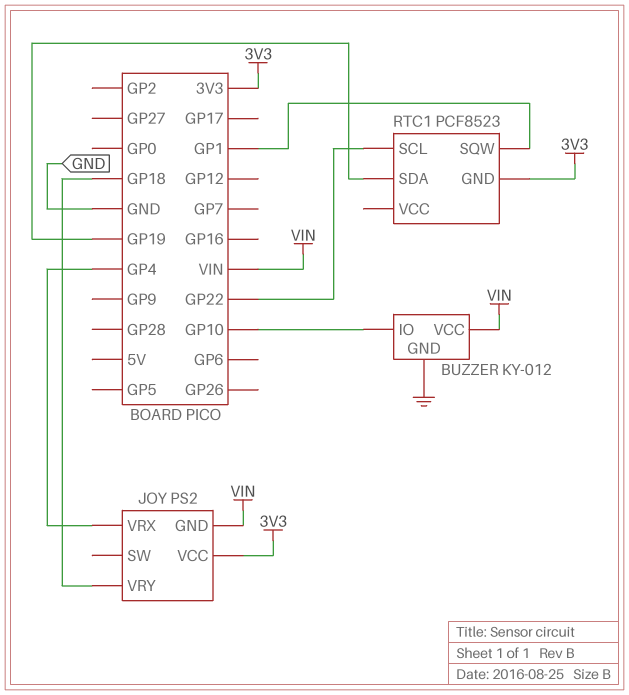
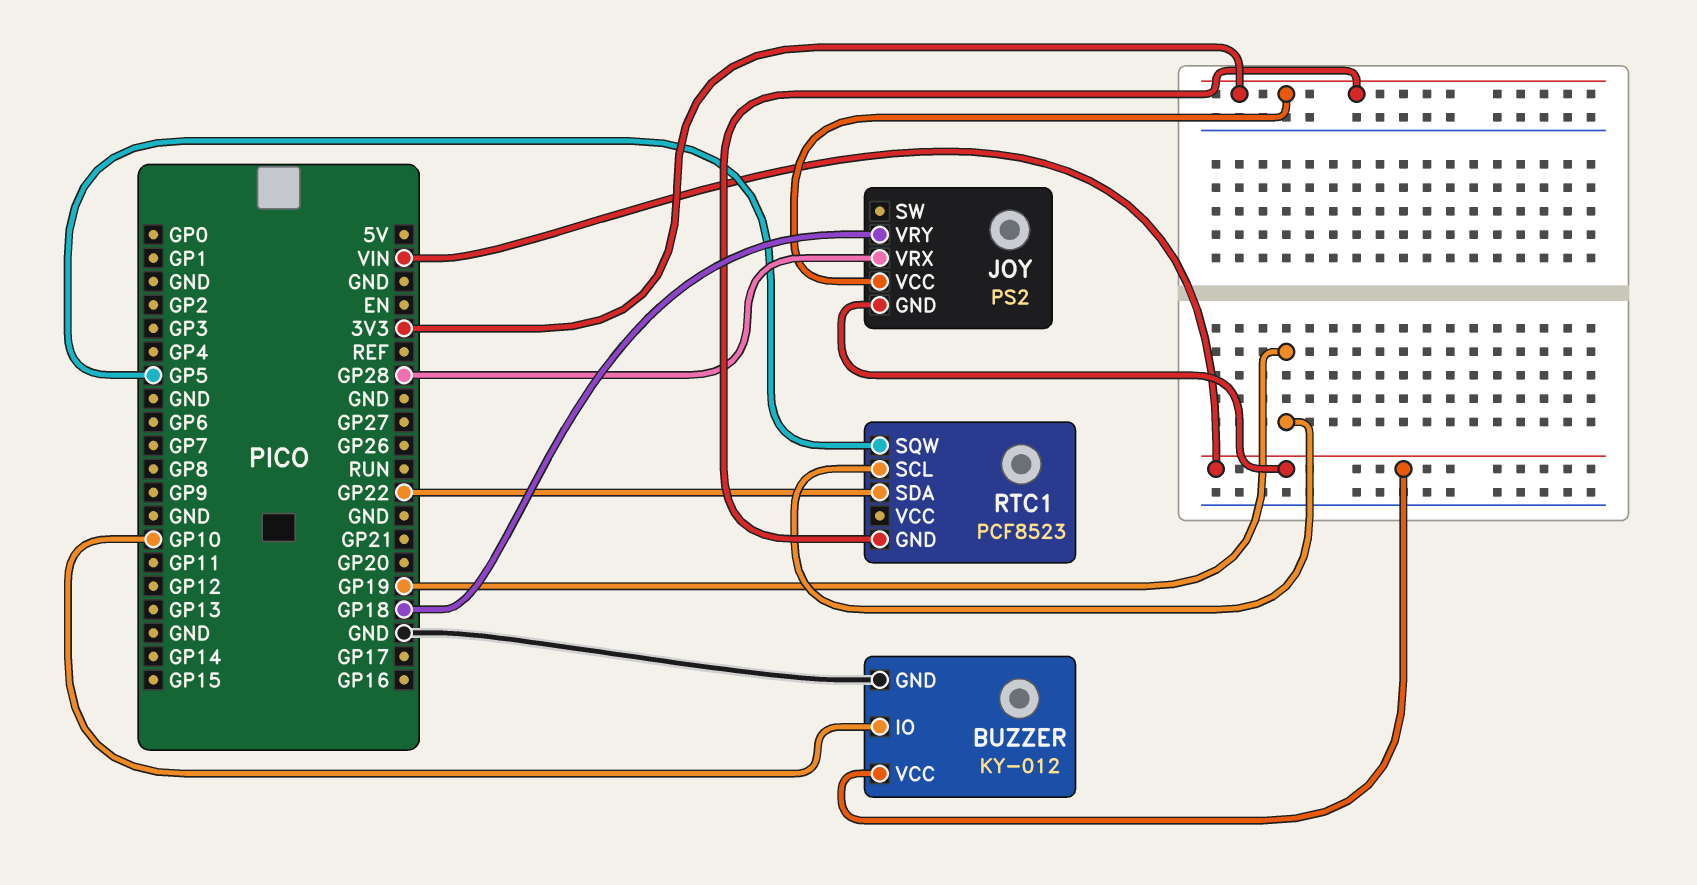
JOY pin VRX: GP4 -> GP28
RTC1 pin SCL: GP22 -> GP19
RTC1 pin SDA: GP19 -> GP22
RTC1 pin SQW: GP1 -> GP5

